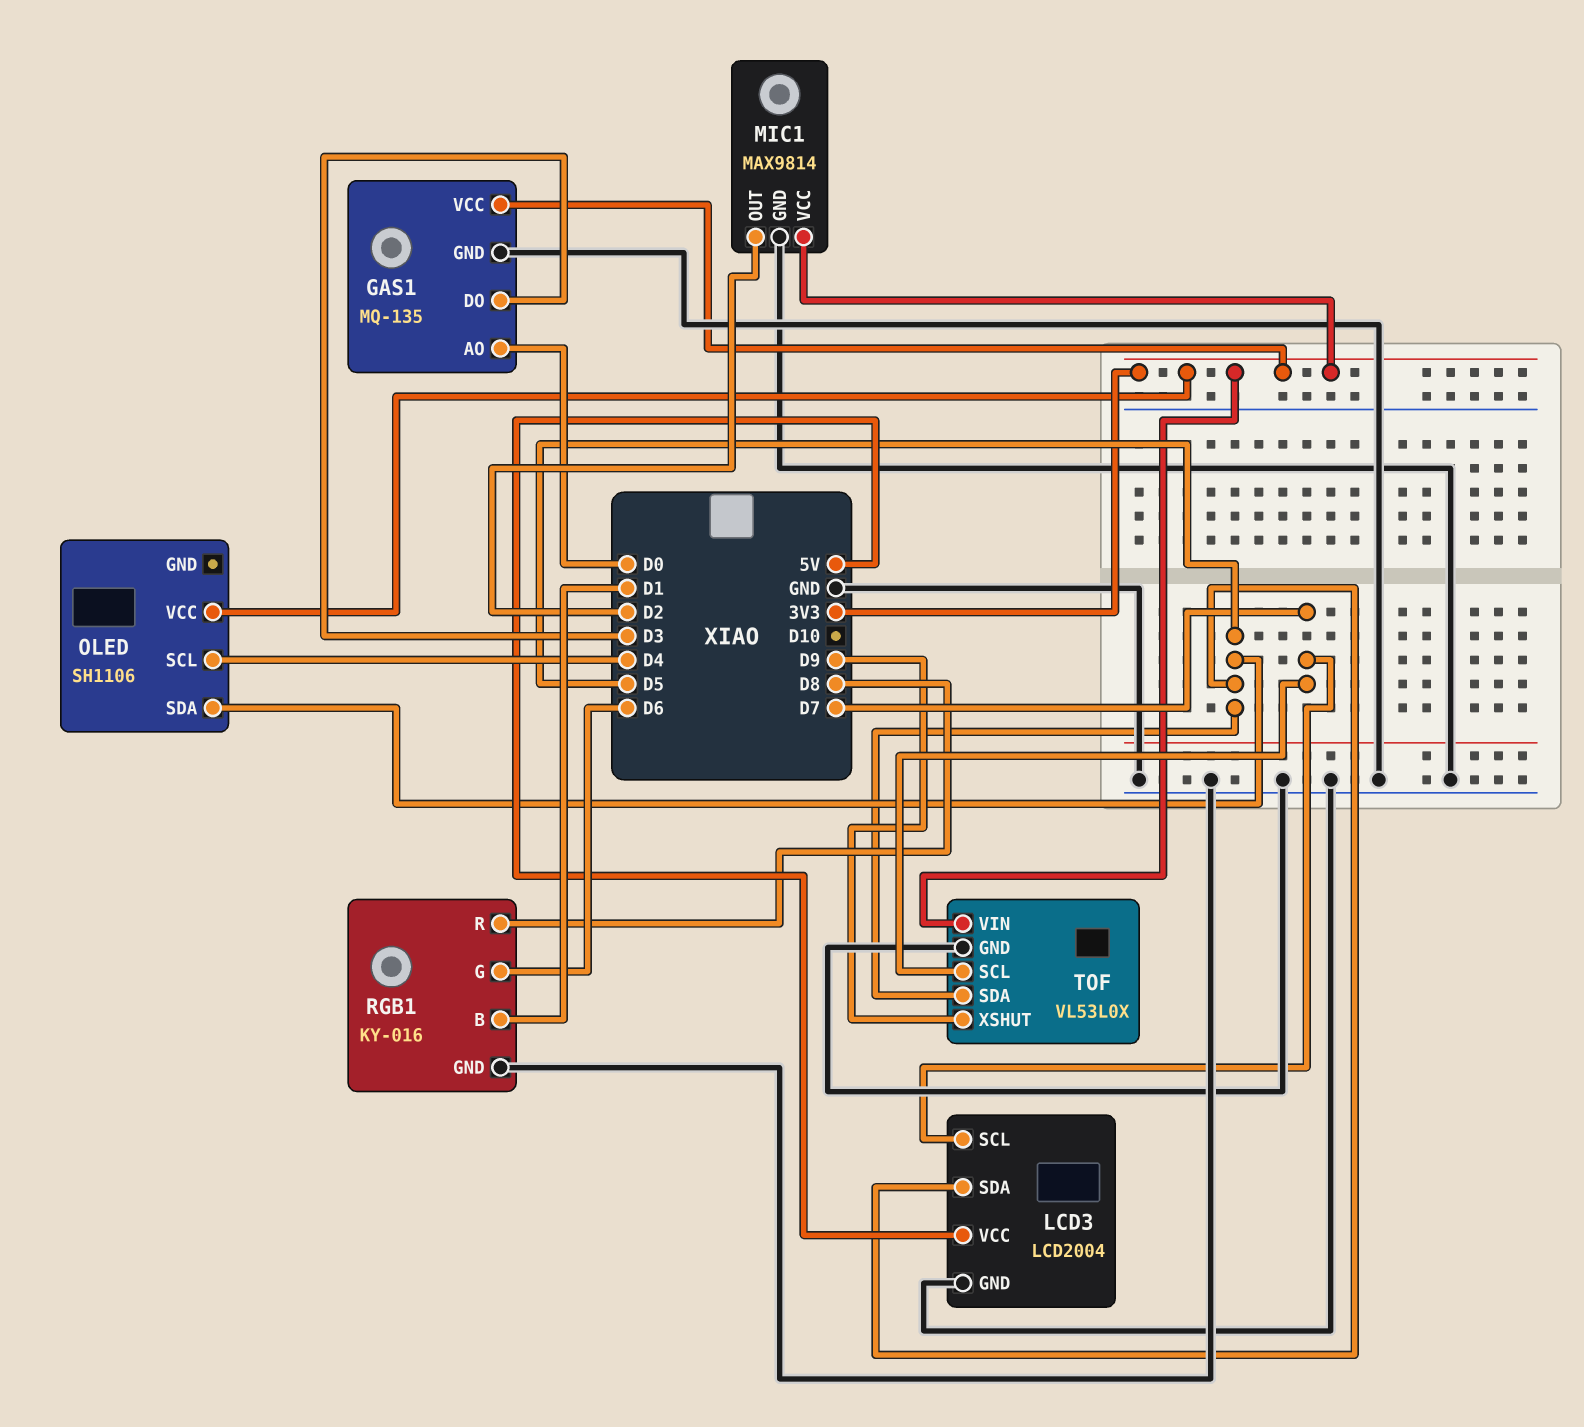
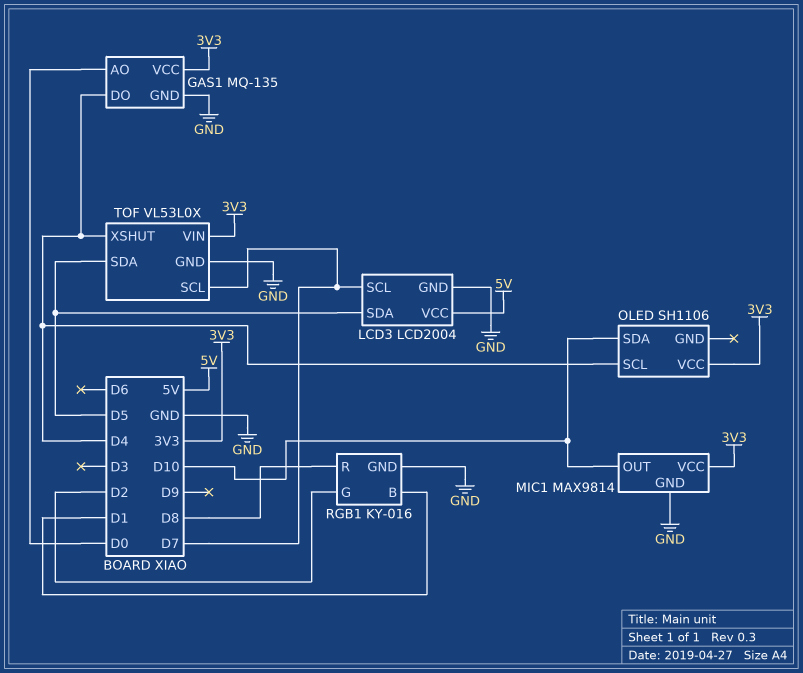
GAS1 pin DO: D3 -> D4
MIC1 pin OUT: D2 -> D10
OLED pin SDA: D5 -> D10
RGB1 pin G: D6 -> D2
TOF pin XSHUT: D9 -> D4

